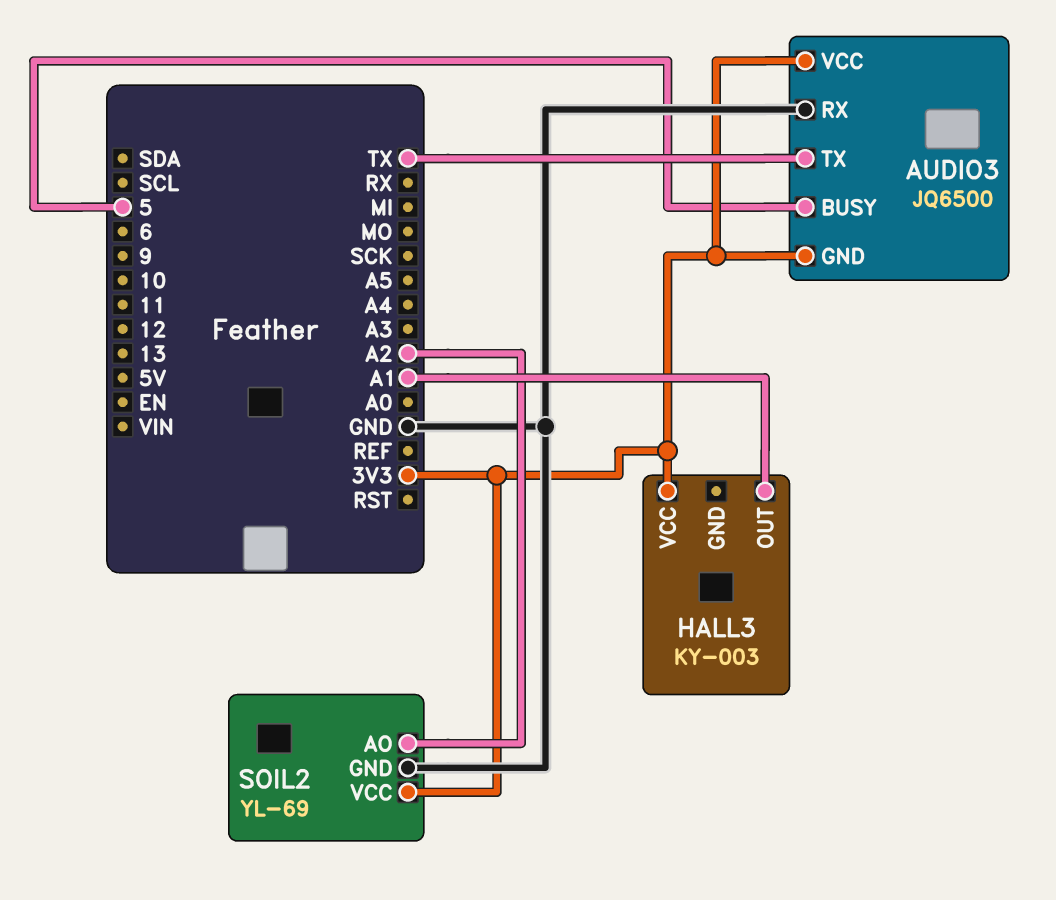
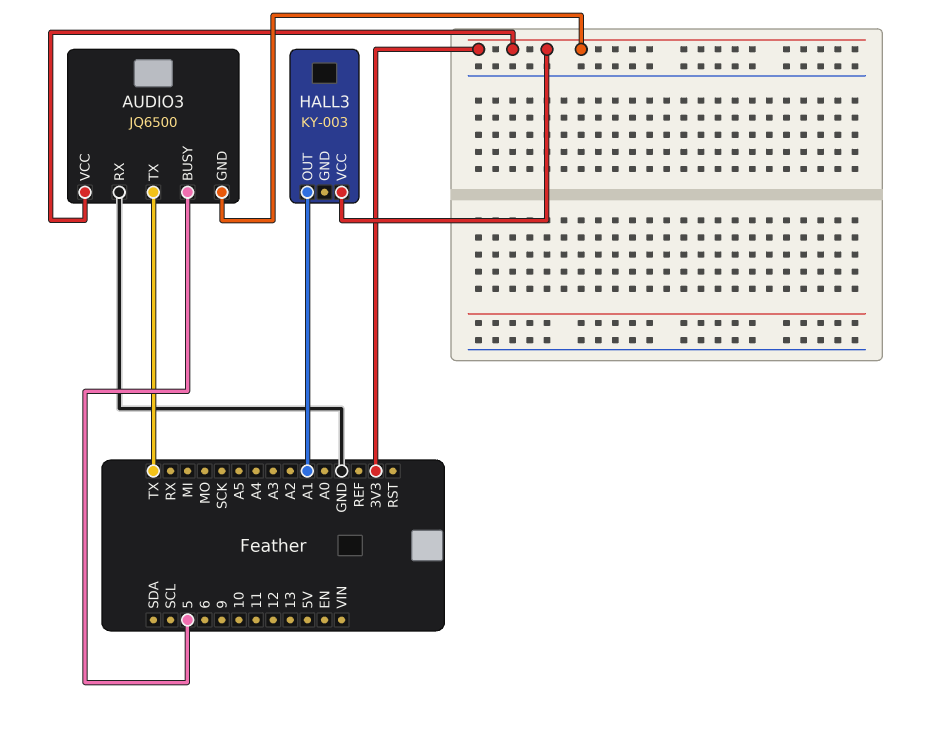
SOIL2: YL-69 -> none
SOIL2 pin AO: A2 -> none
SOIL2 pin GND: GND -> none
SOIL2 pin VCC: 3V3 -> none

